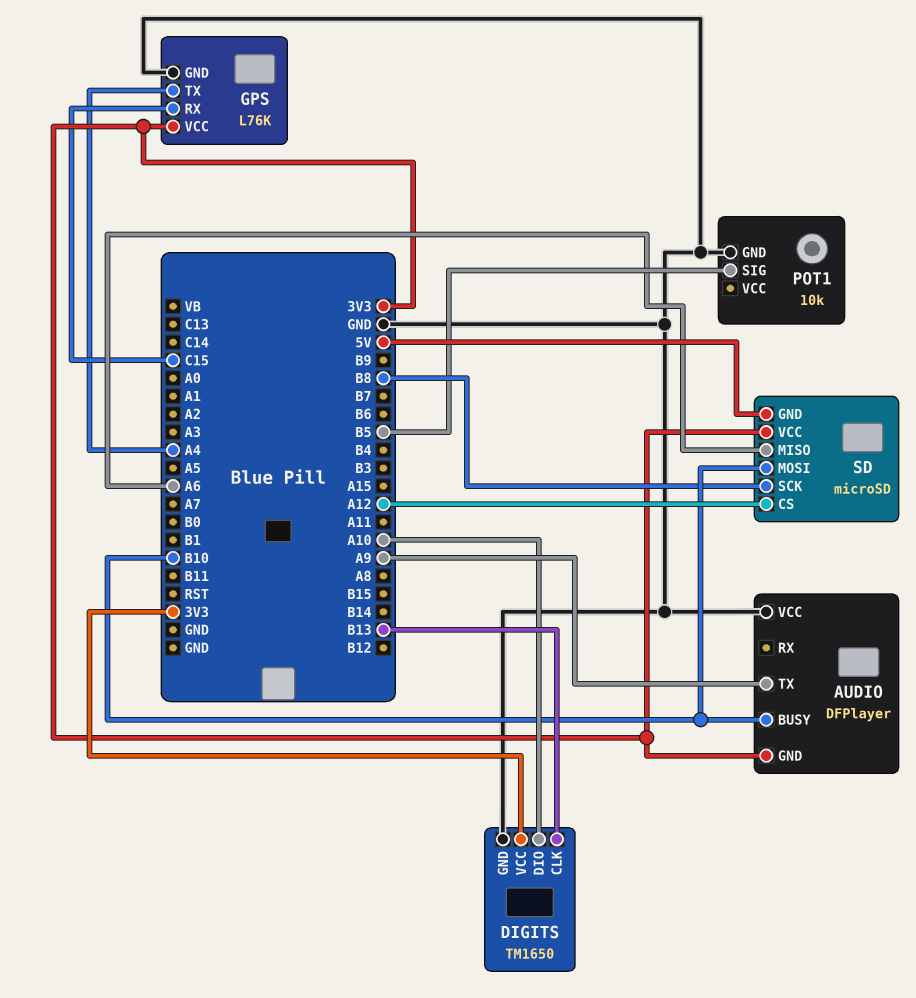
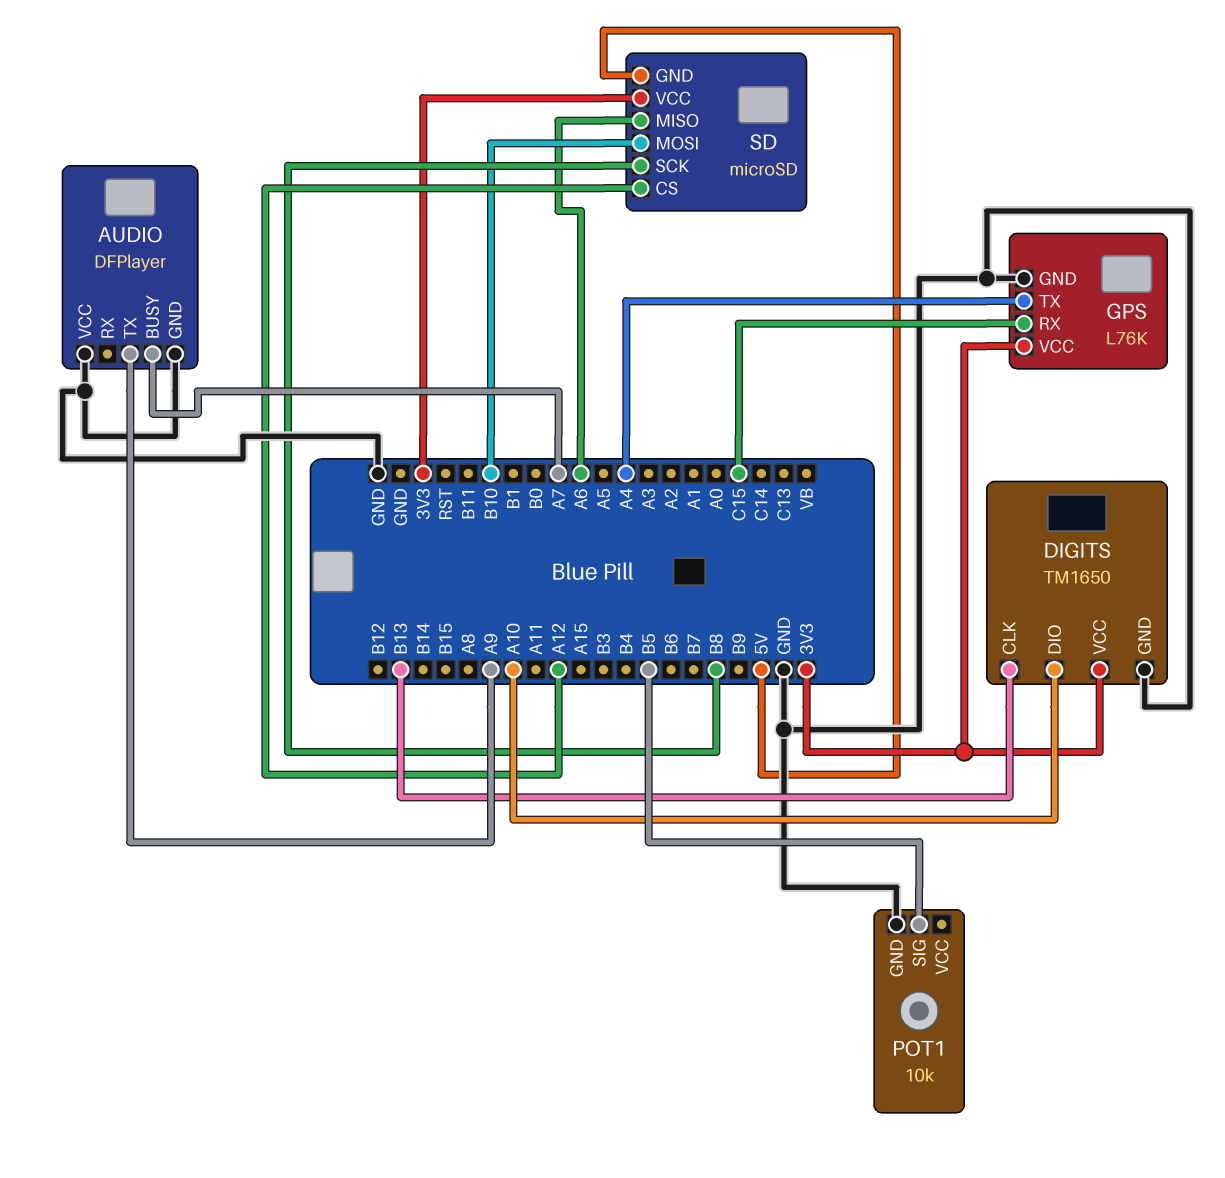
AUDIO pin BUSY: B10 -> A7
AUDIO pin GND: 3V3 -> GND

